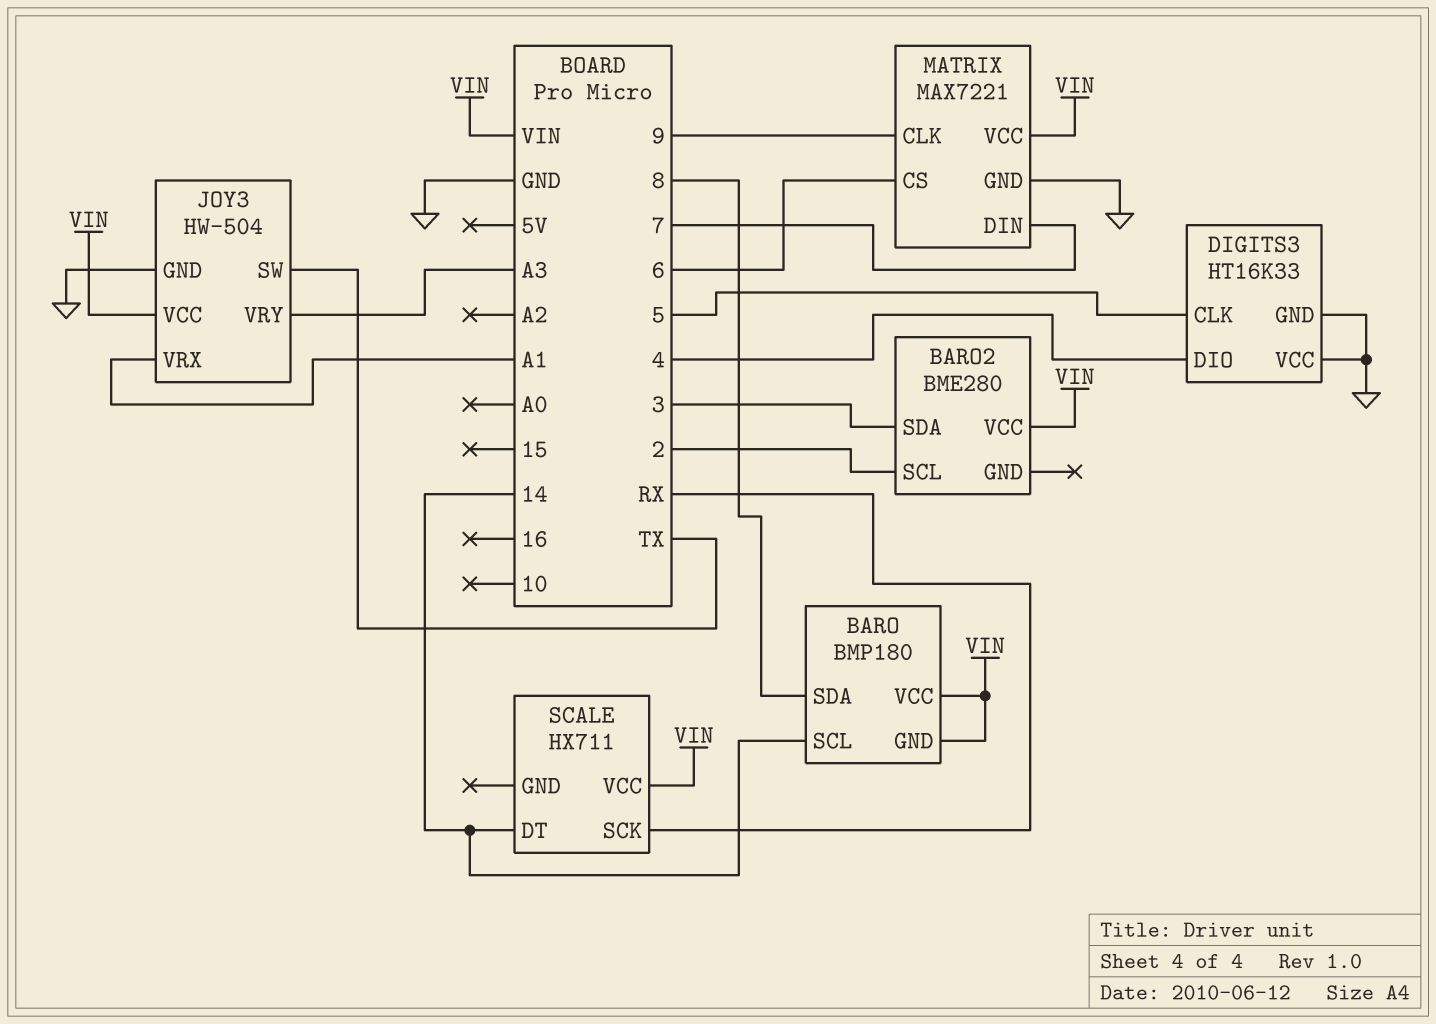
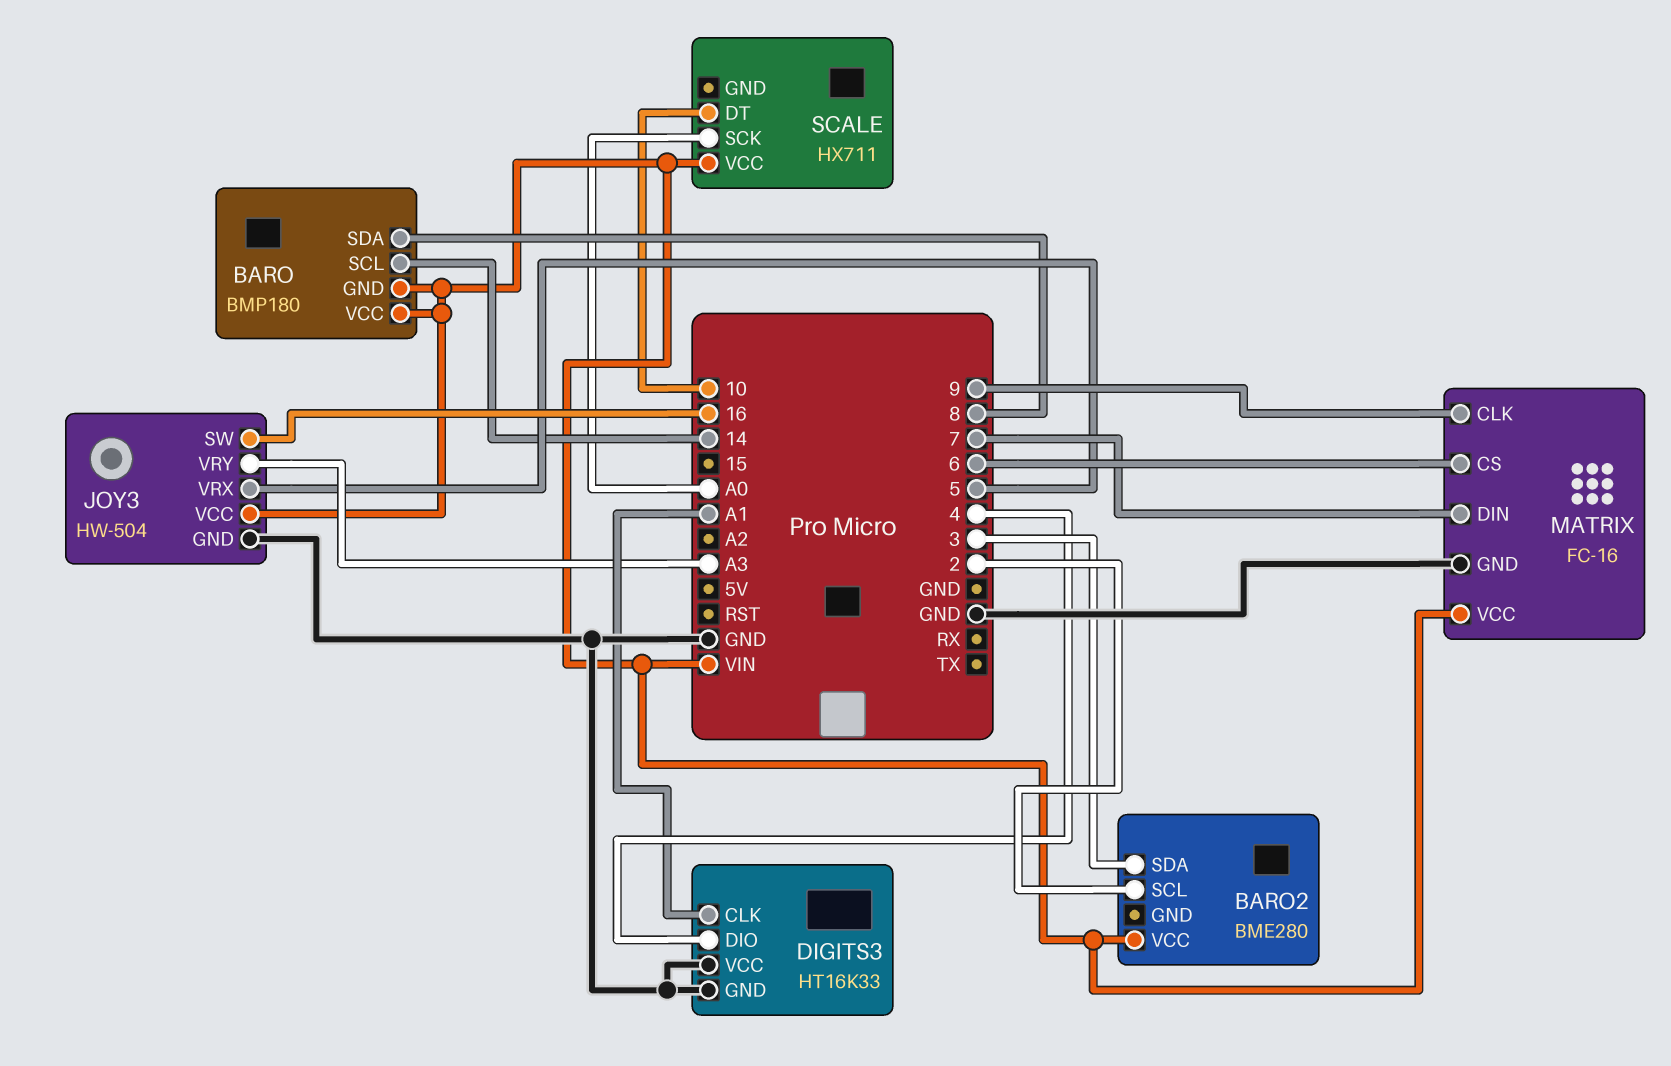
DIGITS3 pin CLK: 5 -> A1
JOY3 pin SW: TX -> 16
JOY3 pin VRX: A1 -> 5
MATRIX: MAX7221 -> FC-16
SCALE pin DT: 14 -> 10
SCALE pin SCK: RX -> A0

